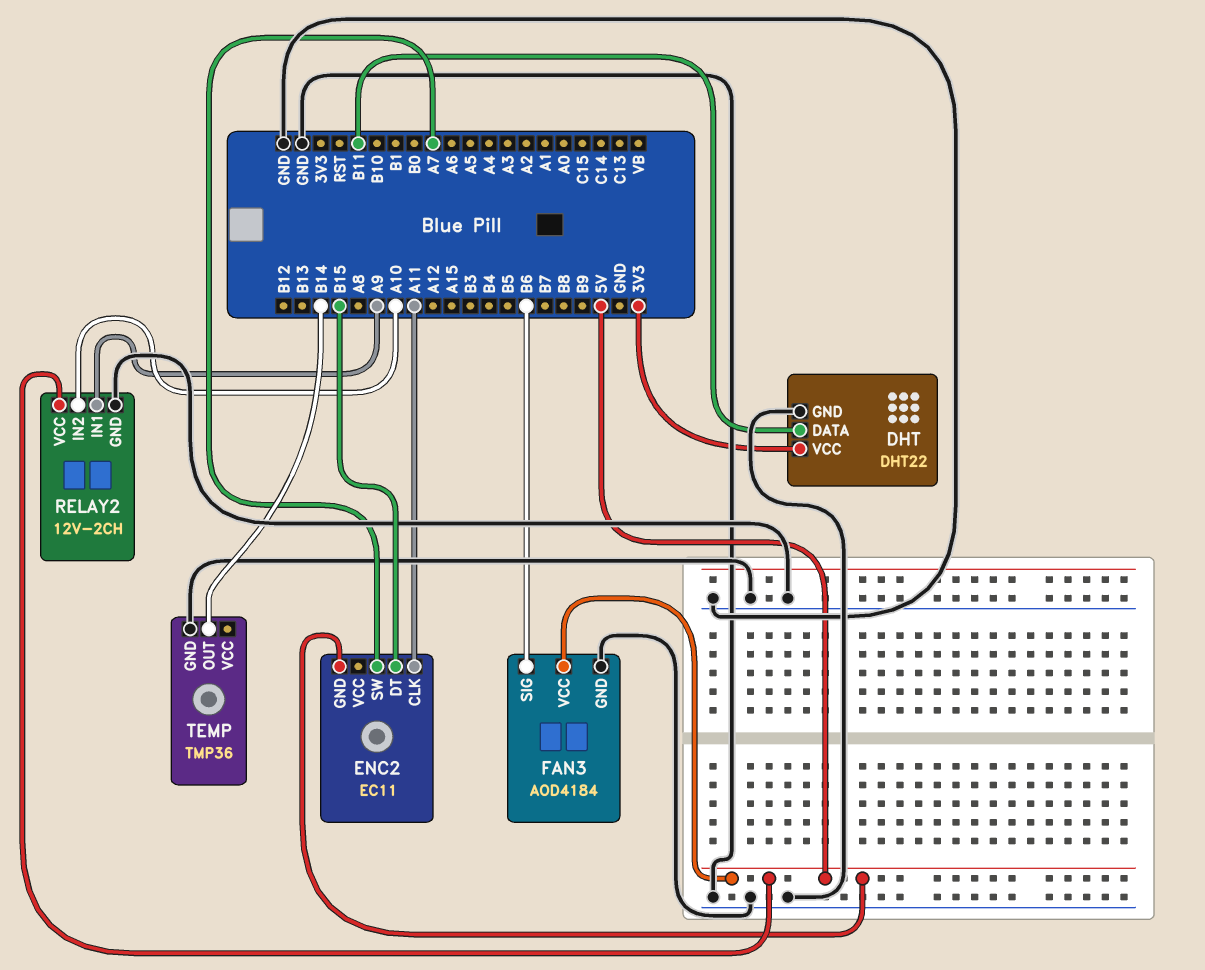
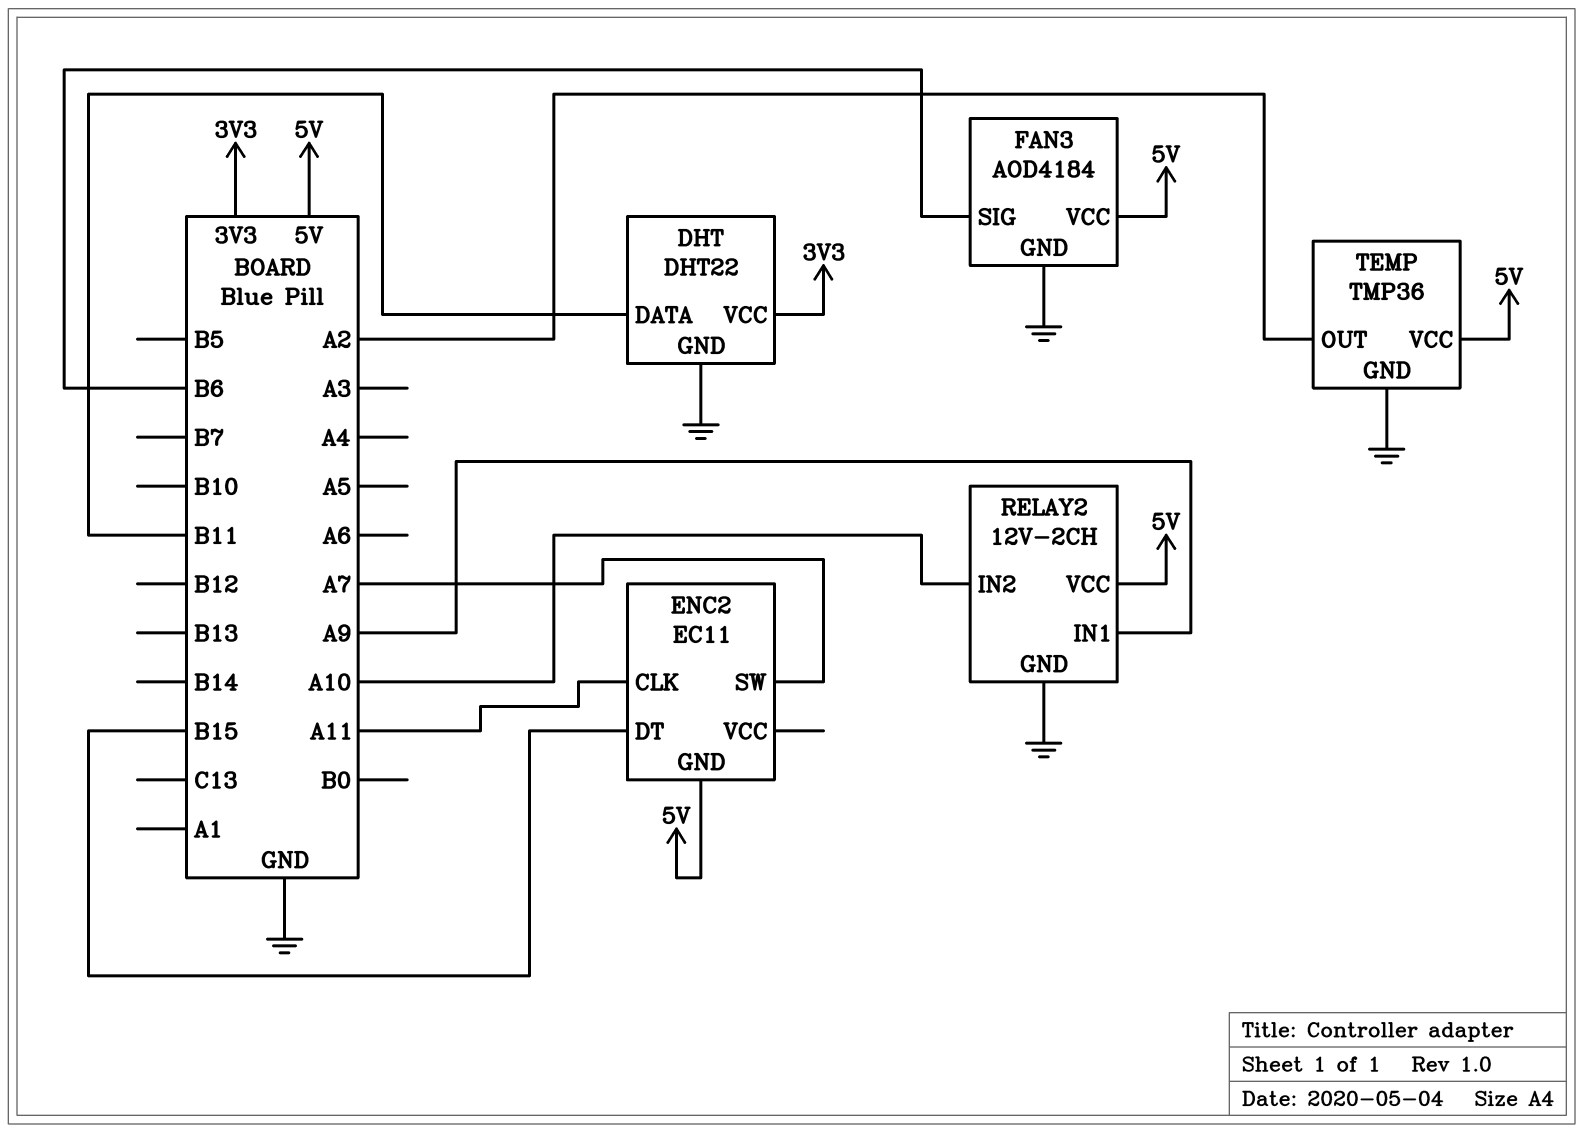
TEMP pin OUT: B14 -> A2
TEMP pin VCC: none -> 5V

